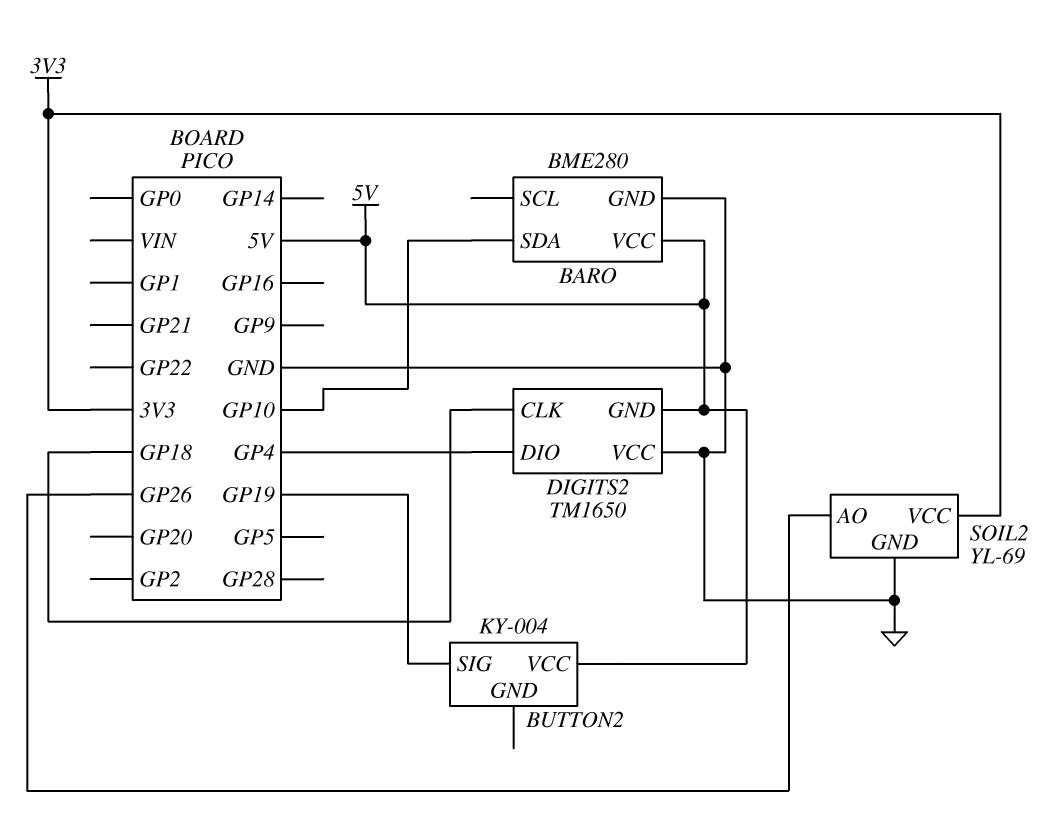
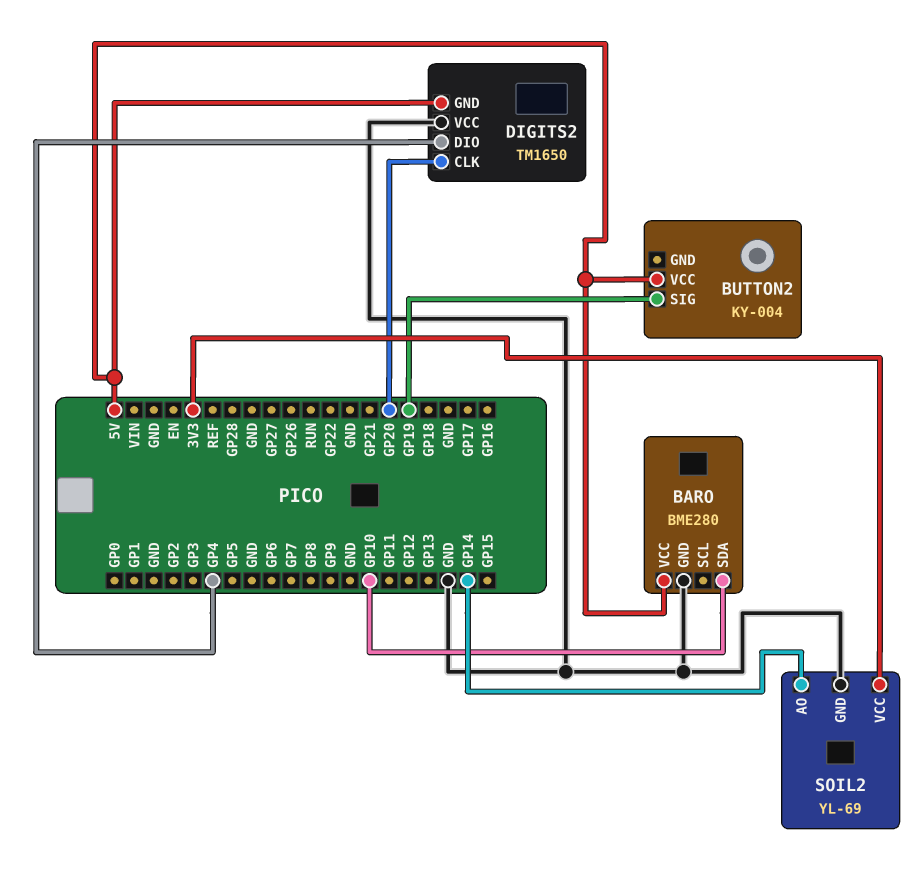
DIGITS2 pin CLK: GP18 -> GP20
SOIL2 pin AO: GP26 -> GP14

